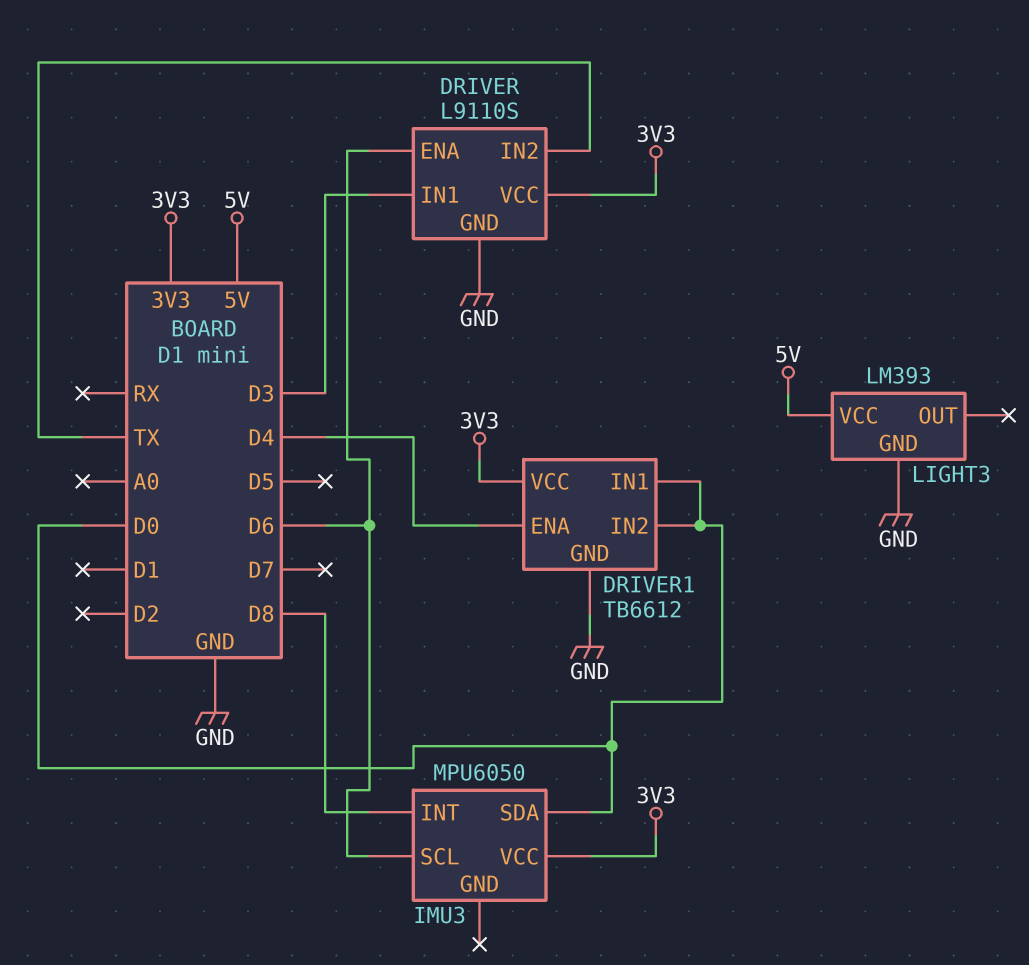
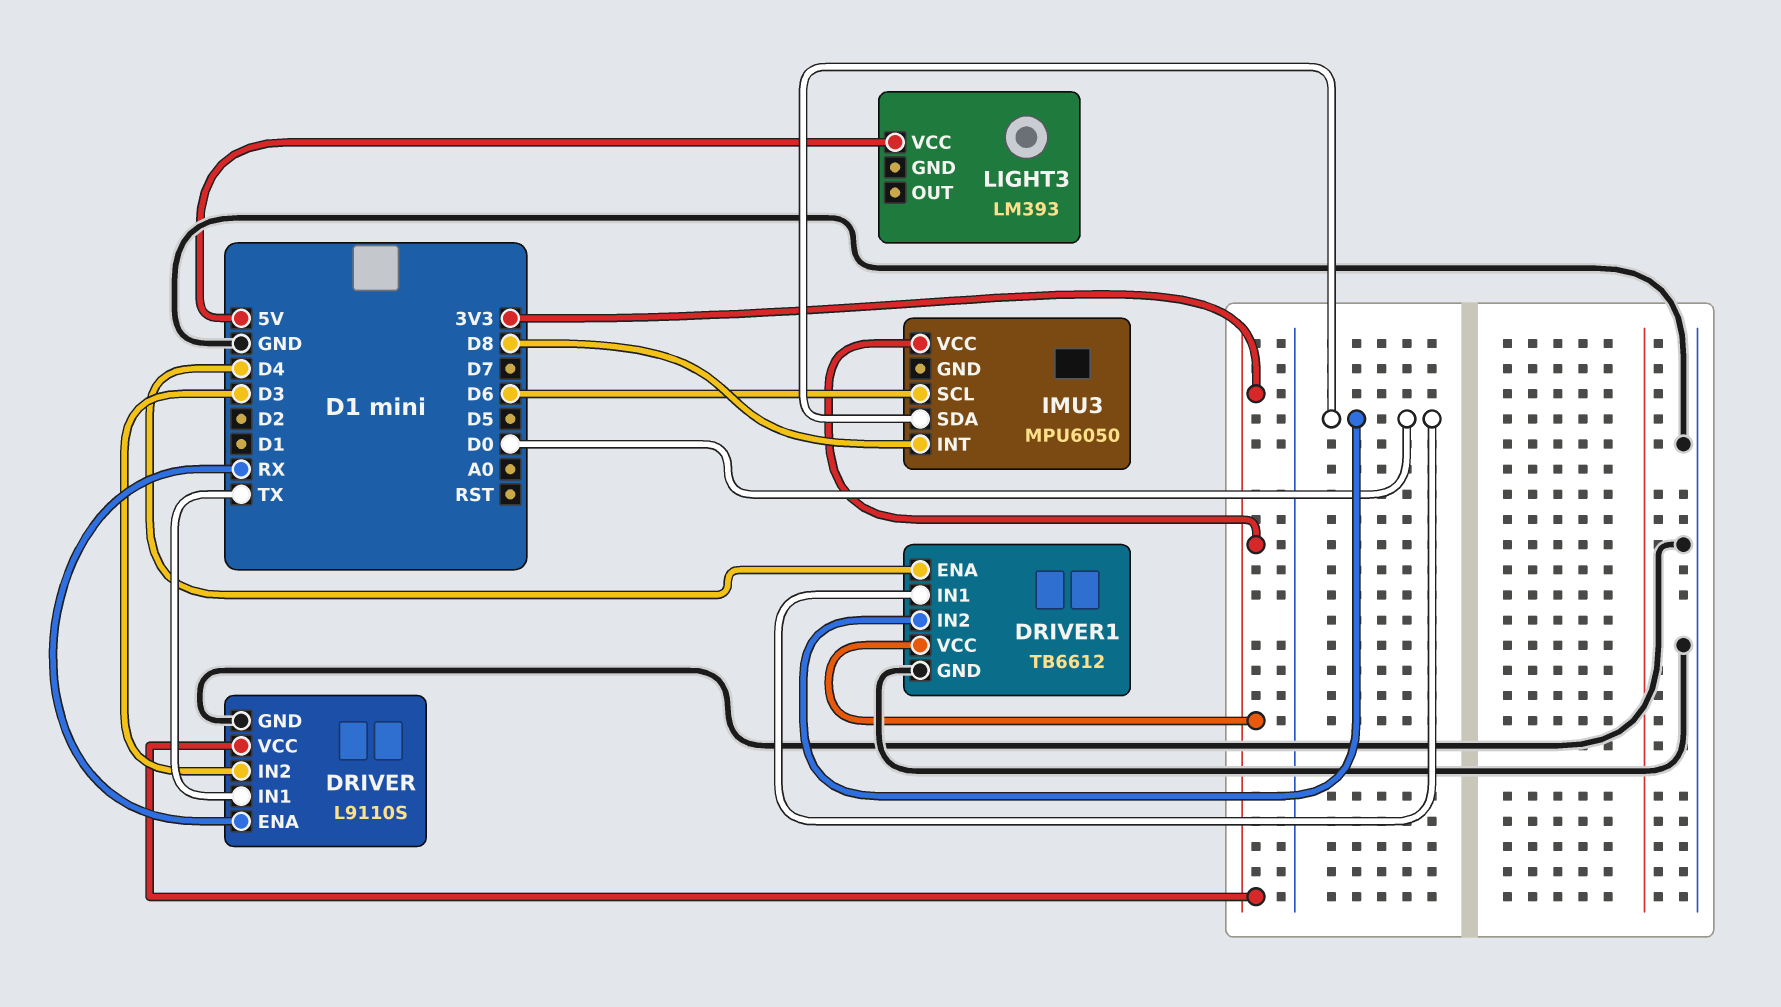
DRIVER pin ENA: D6 -> RX
DRIVER pin IN1: D3 -> TX
DRIVER pin IN2: TX -> D3
LIGHT3 pin GND: GND -> none

